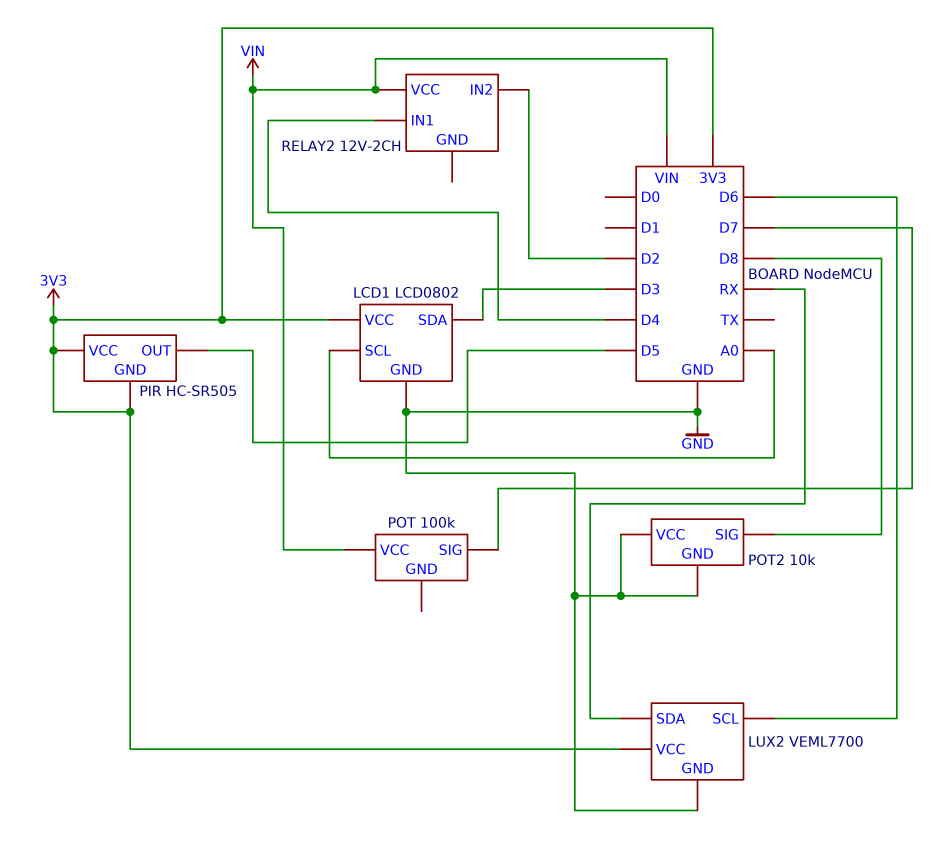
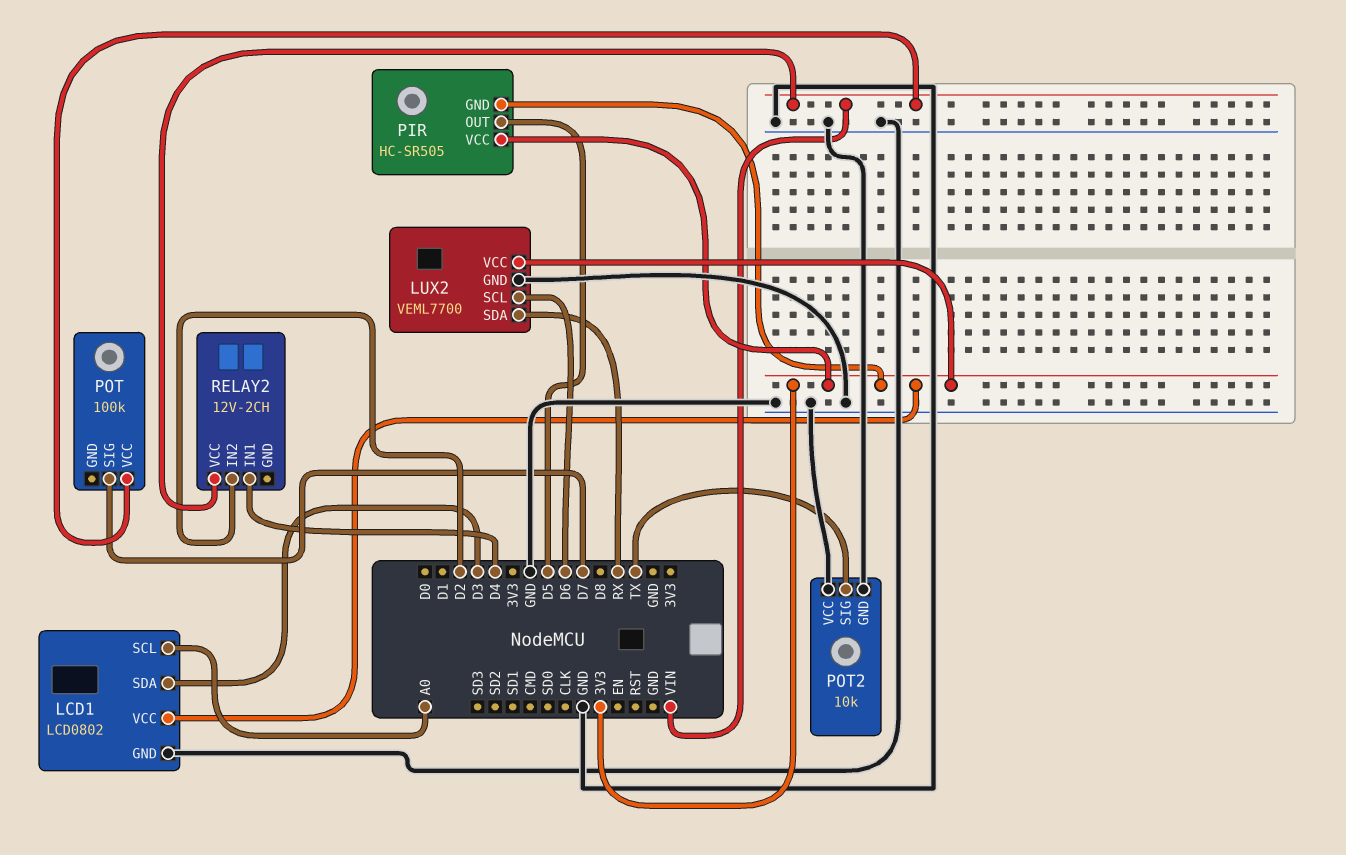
POT2 pin SIG: D8 -> TX

